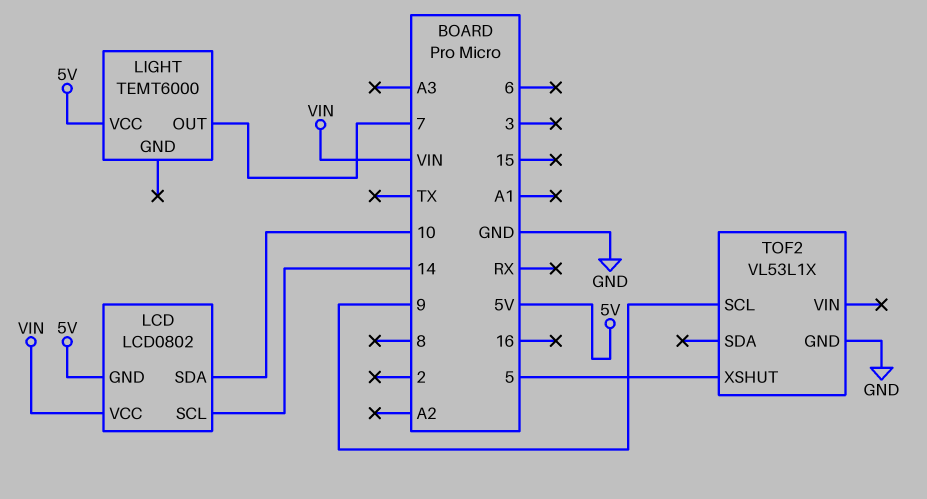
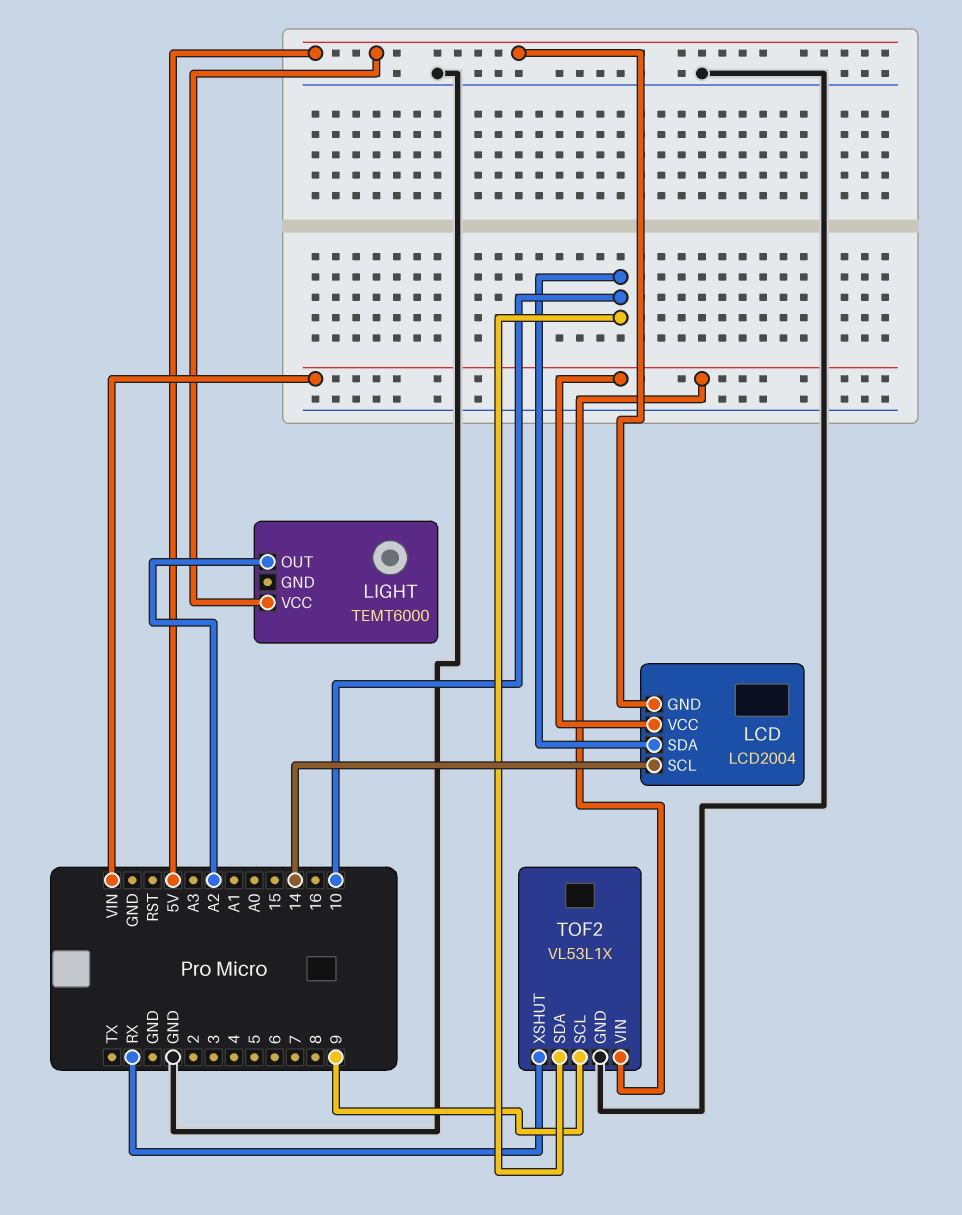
LCD: LCD0802 -> LCD2004
LIGHT pin OUT: 7 -> A2
TOF2 pin SDA: none -> 10
TOF2 pin VIN: none -> VIN
TOF2 pin XSHUT: 5 -> RX

